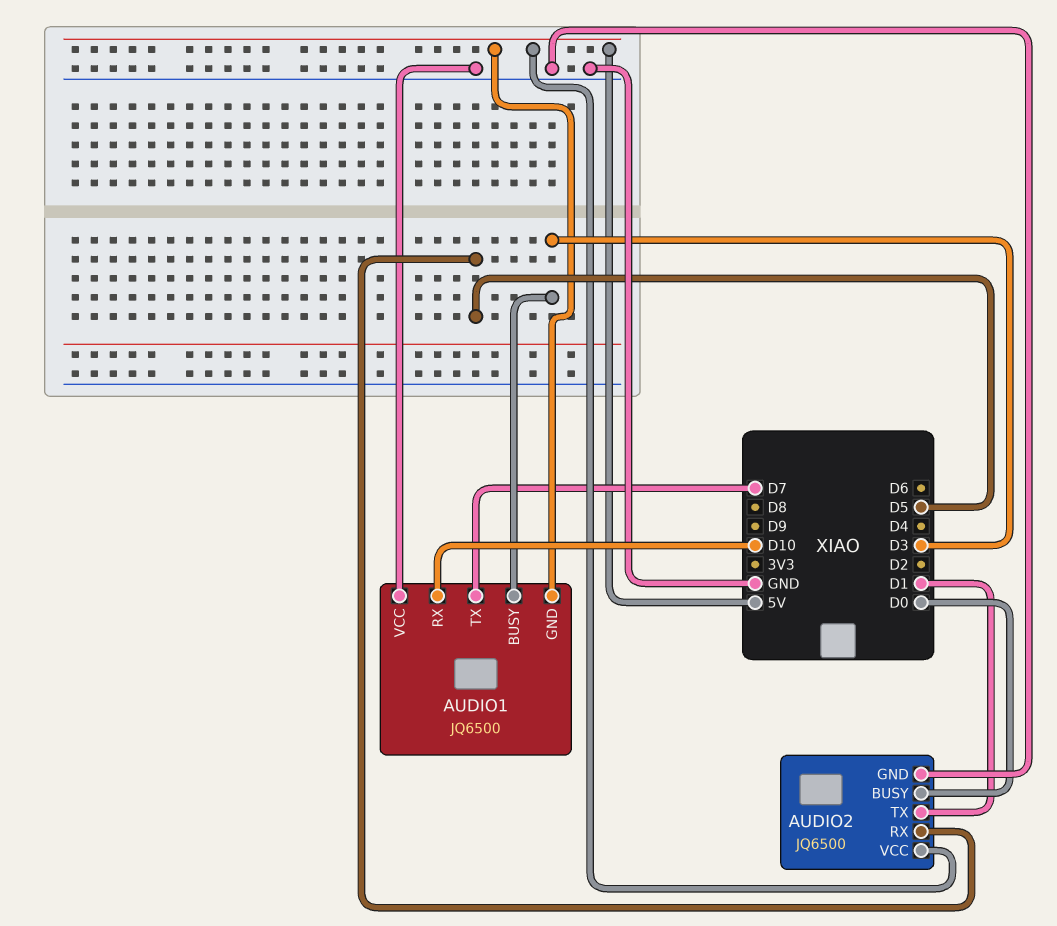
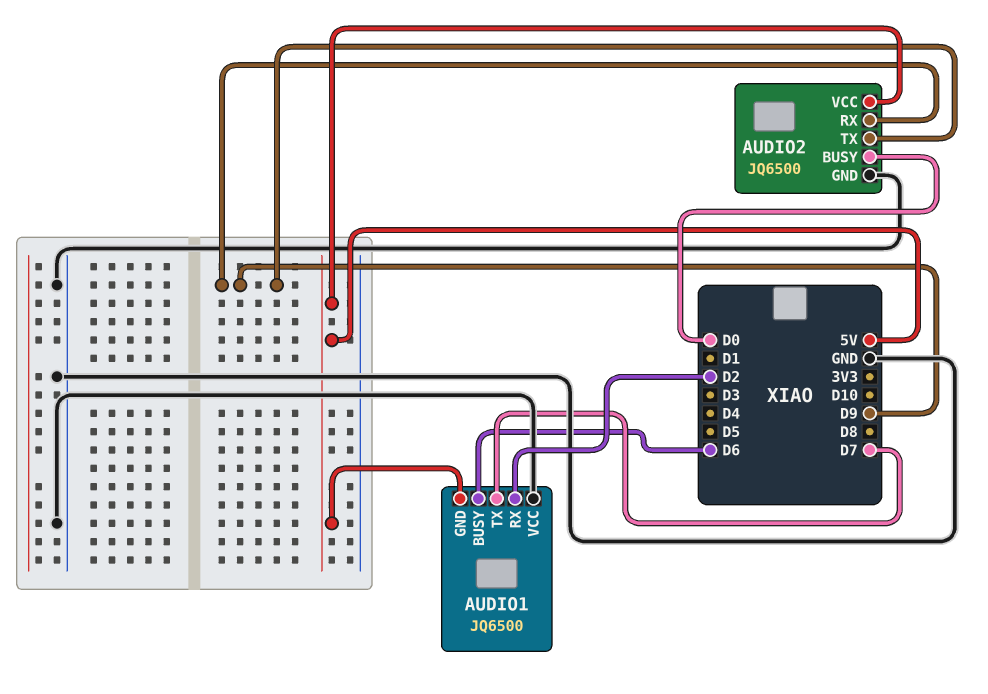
AUDIO1 pin BUSY: D3 -> D6
AUDIO1 pin RX: D10 -> D2
AUDIO2 pin RX: D5 -> D9
AUDIO2 pin TX: D1 -> D9

